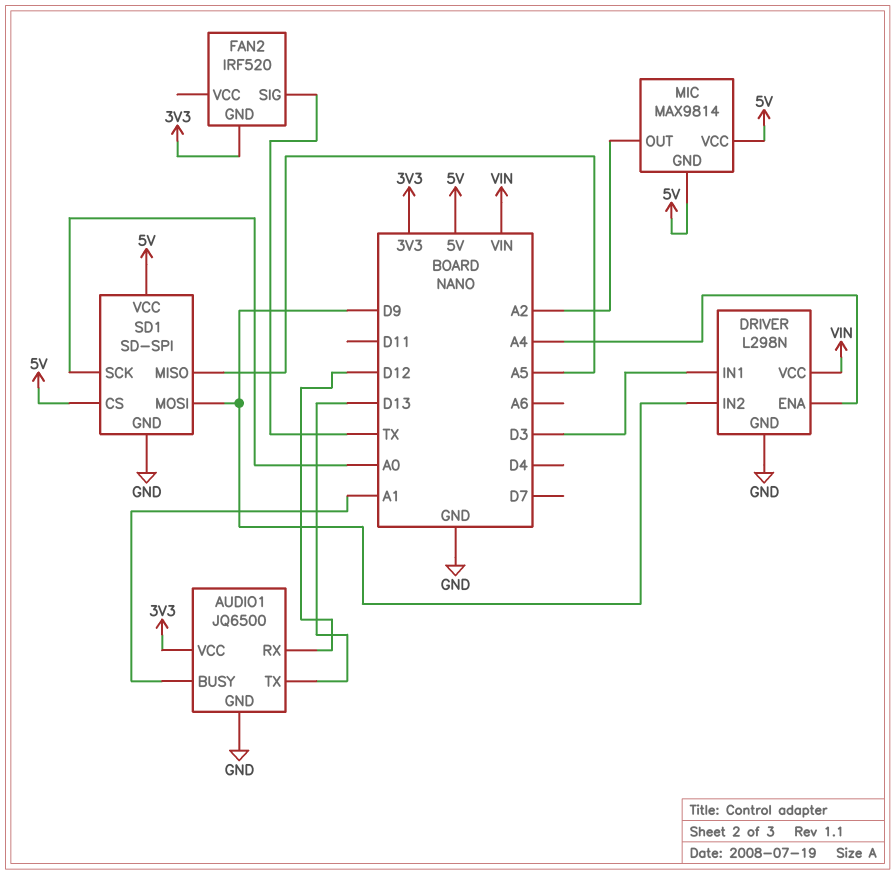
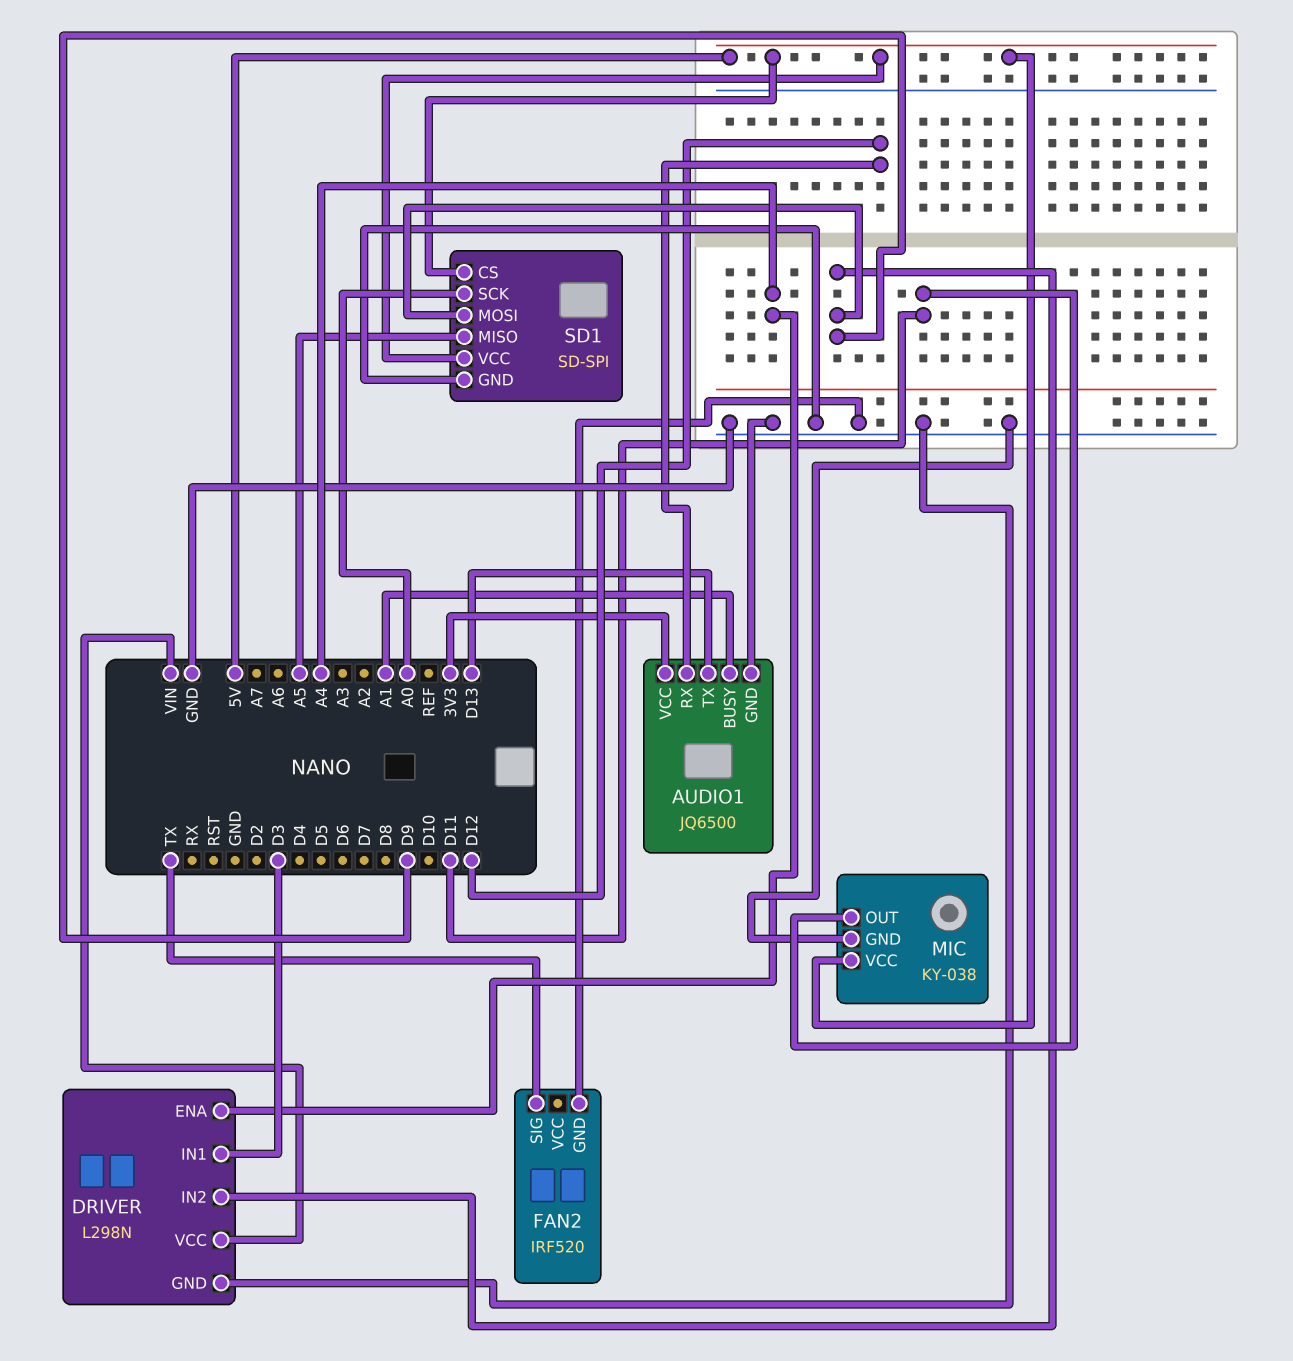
FAN2 pin GND: 3V3 -> GND
MIC: MAX9814 -> KY-038
MIC pin GND: 5V -> GND
MIC pin OUT: A2 -> D11

